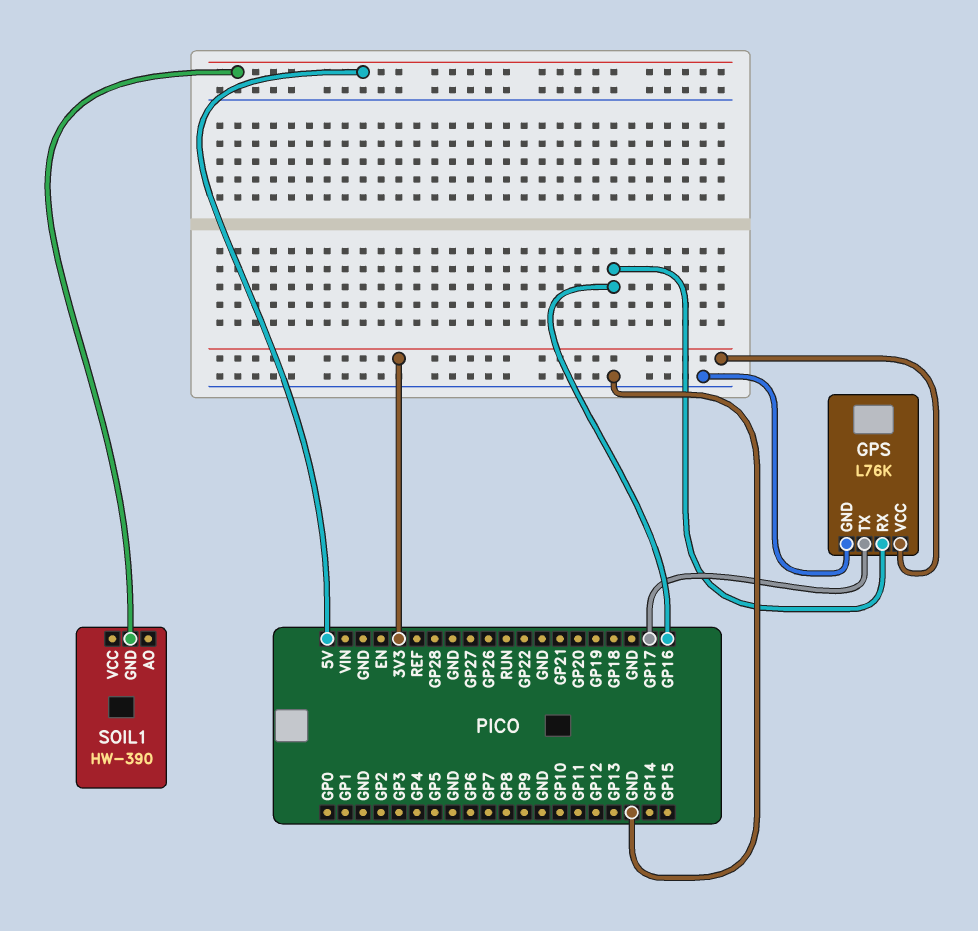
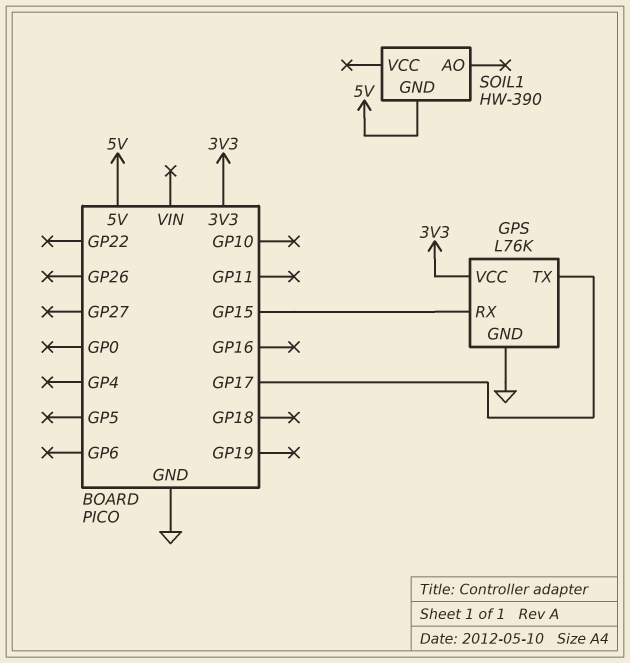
GPS pin RX: GP16 -> GP15

